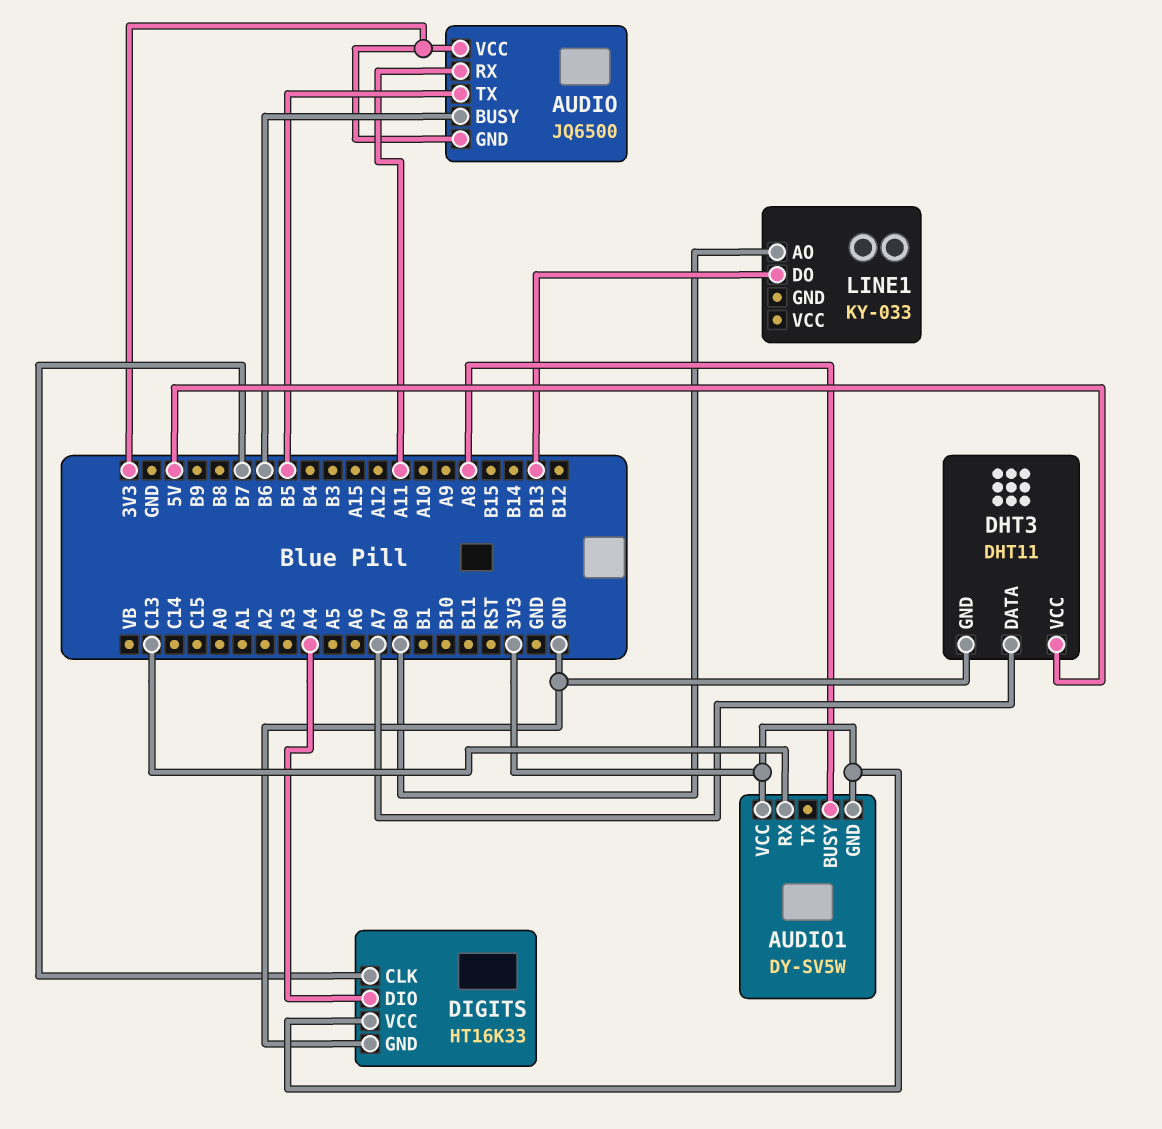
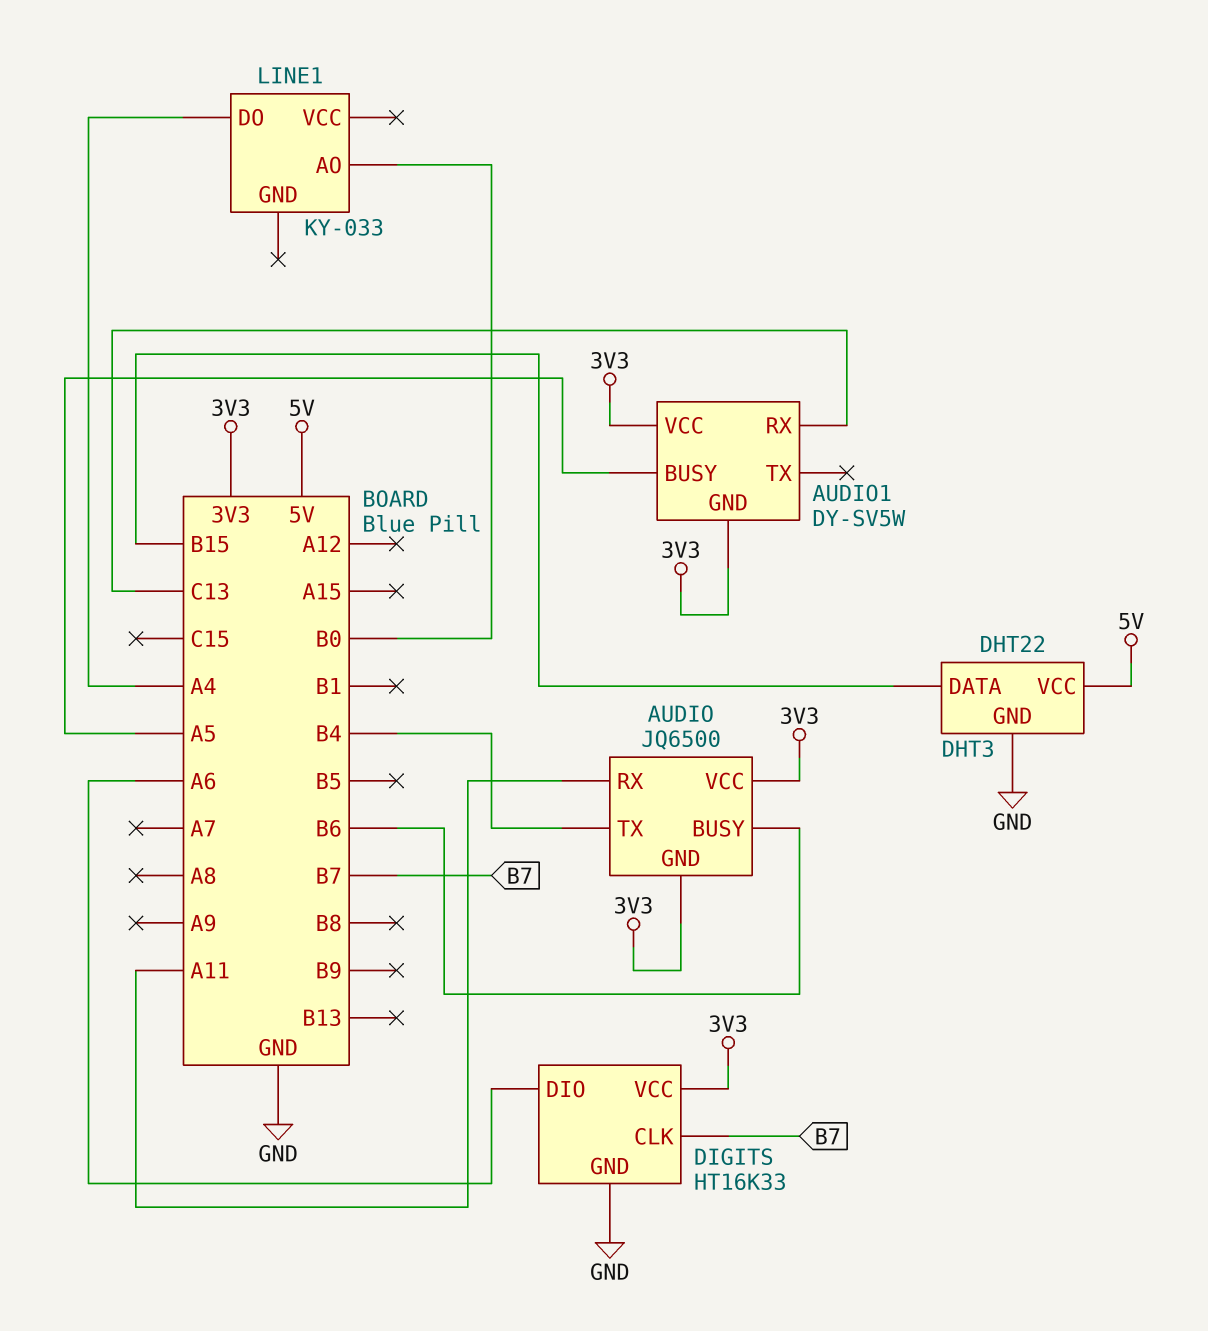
AUDIO pin TX: B5 -> B4
AUDIO1 pin BUSY: A8 -> A5
DHT3: DHT11 -> DHT22
DHT3 pin DATA: A7 -> B15
DIGITS pin DIO: A4 -> A6
LINE1 pin DO: B13 -> A4

